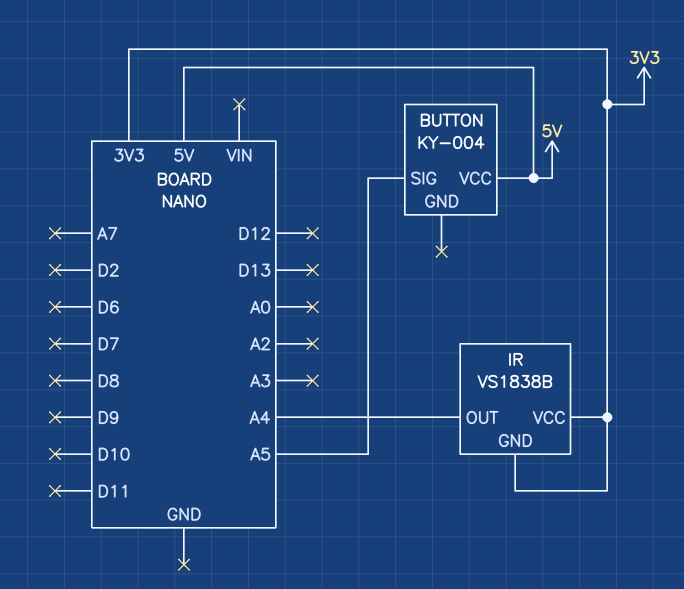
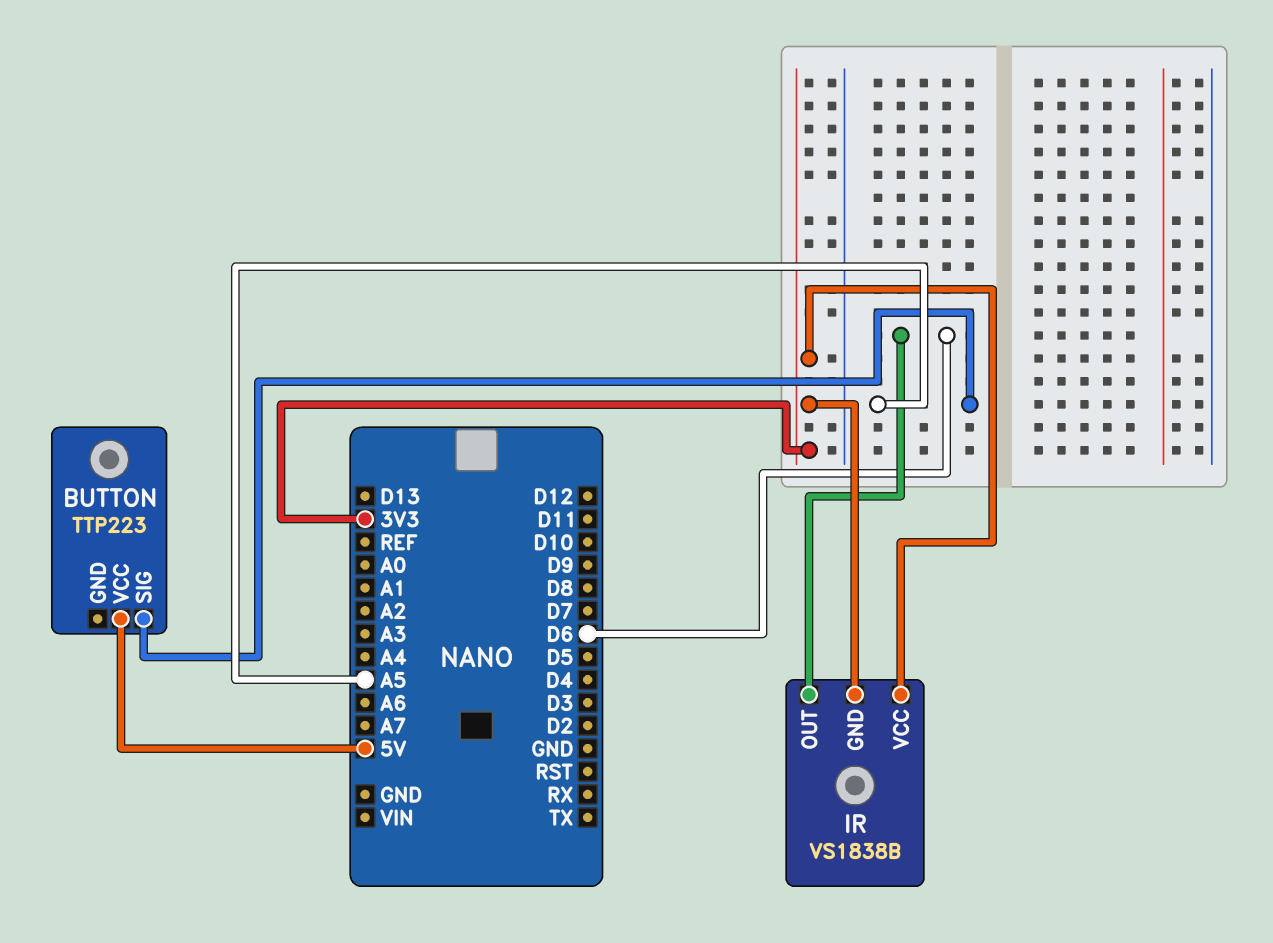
BUTTON: KY-004 -> TTP223
IR pin OUT: A4 -> D6

